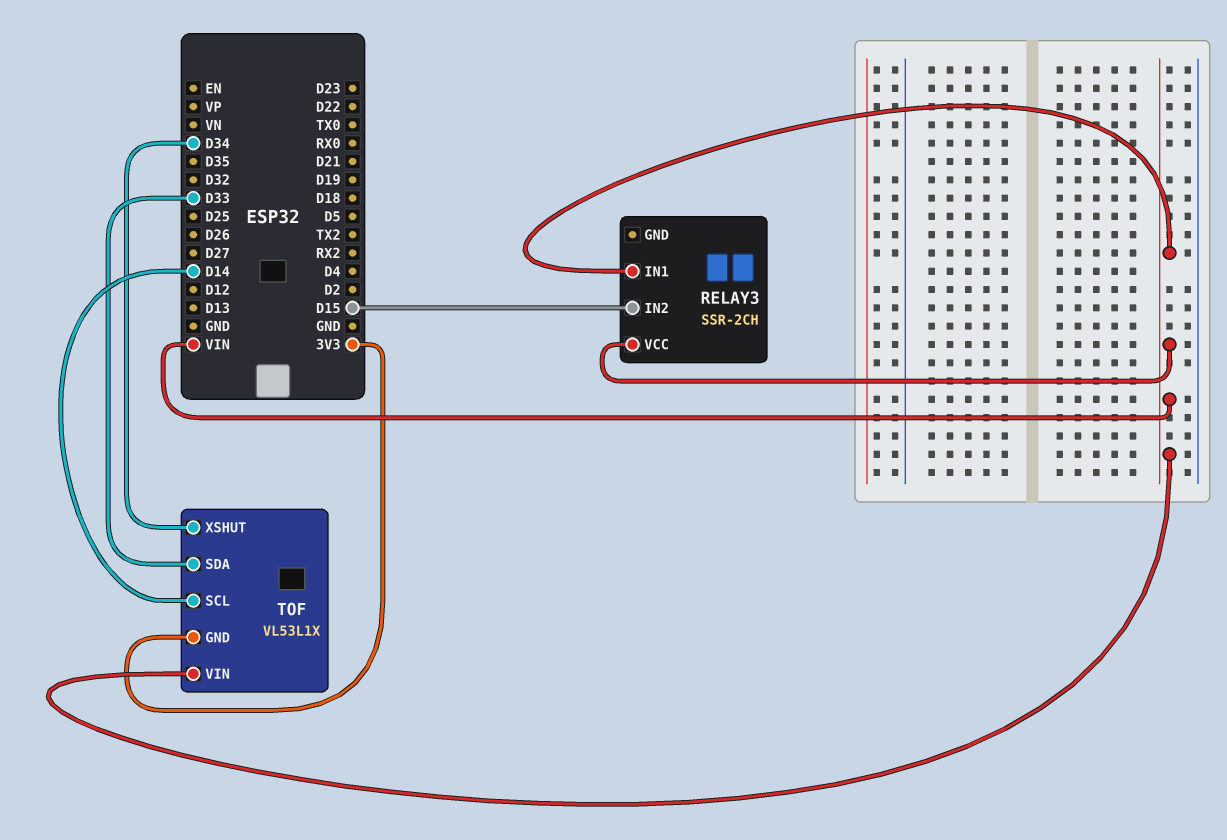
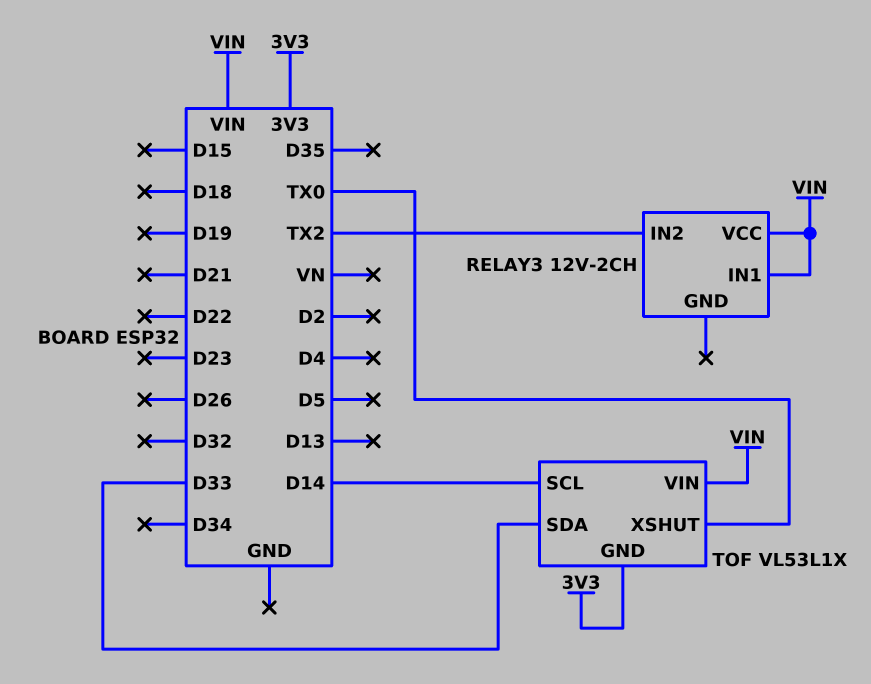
RELAY3: SSR-2CH -> 12V-2CH
RELAY3 pin IN2: D15 -> TX2
TOF pin XSHUT: D34 -> TX0

